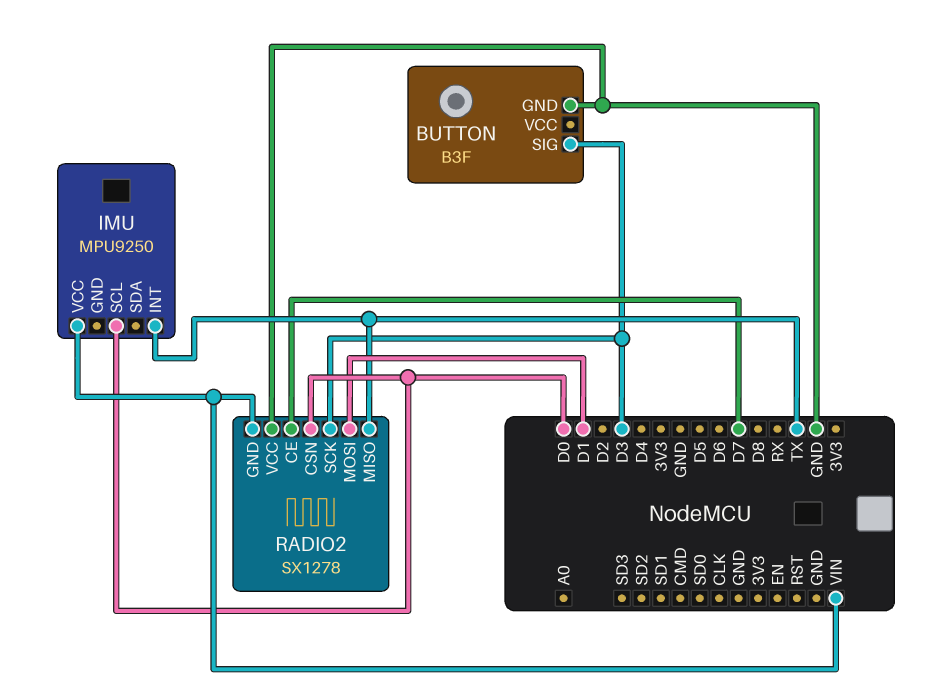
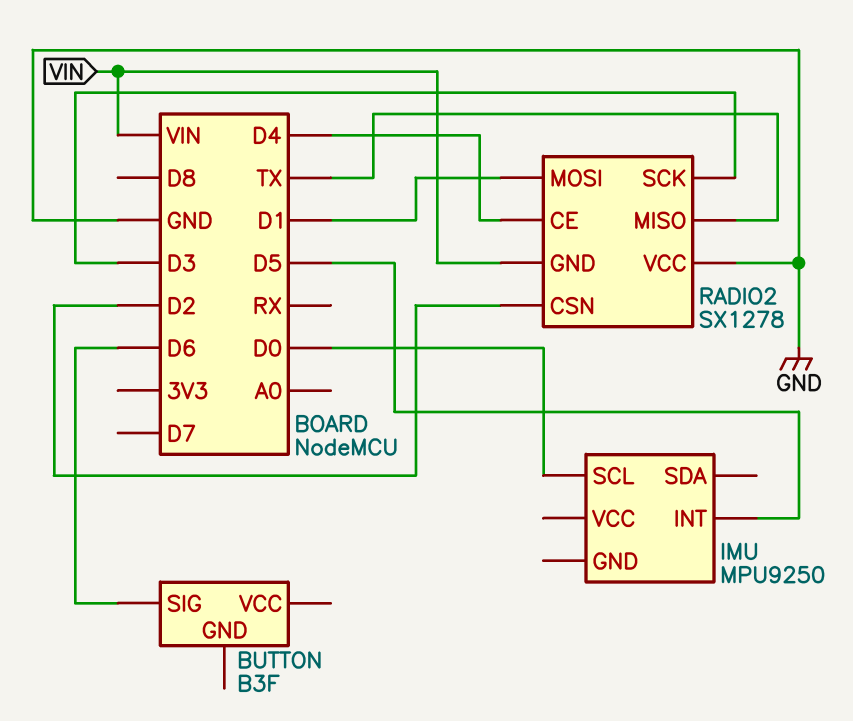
BUTTON pin GND: GND -> none
BUTTON pin SIG: D3 -> D6
IMU pin INT: TX -> D5
IMU pin VCC: VIN -> none
RADIO2 pin CE: D7 -> D4
RADIO2 pin CSN: D0 -> D2

